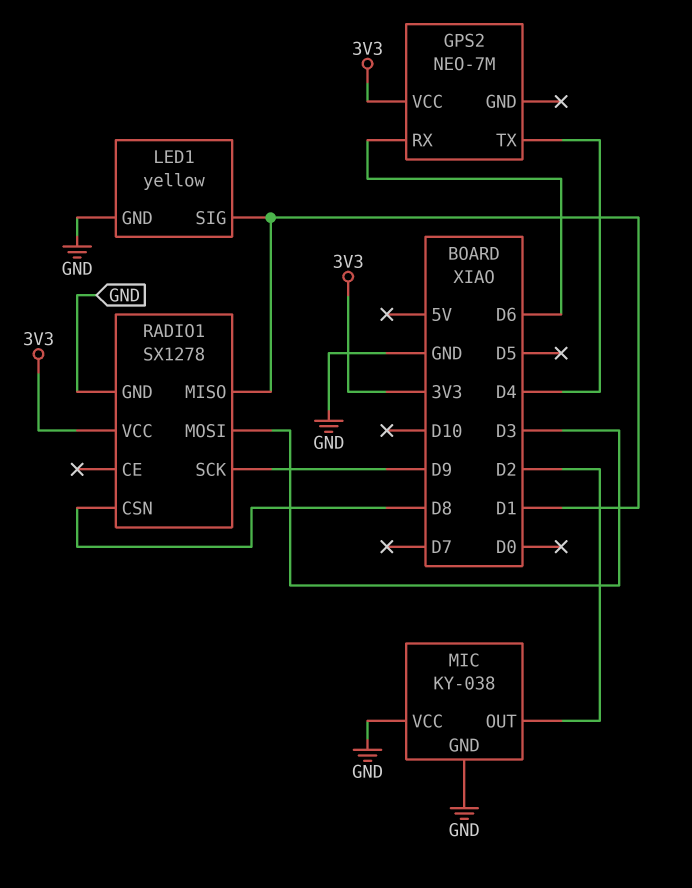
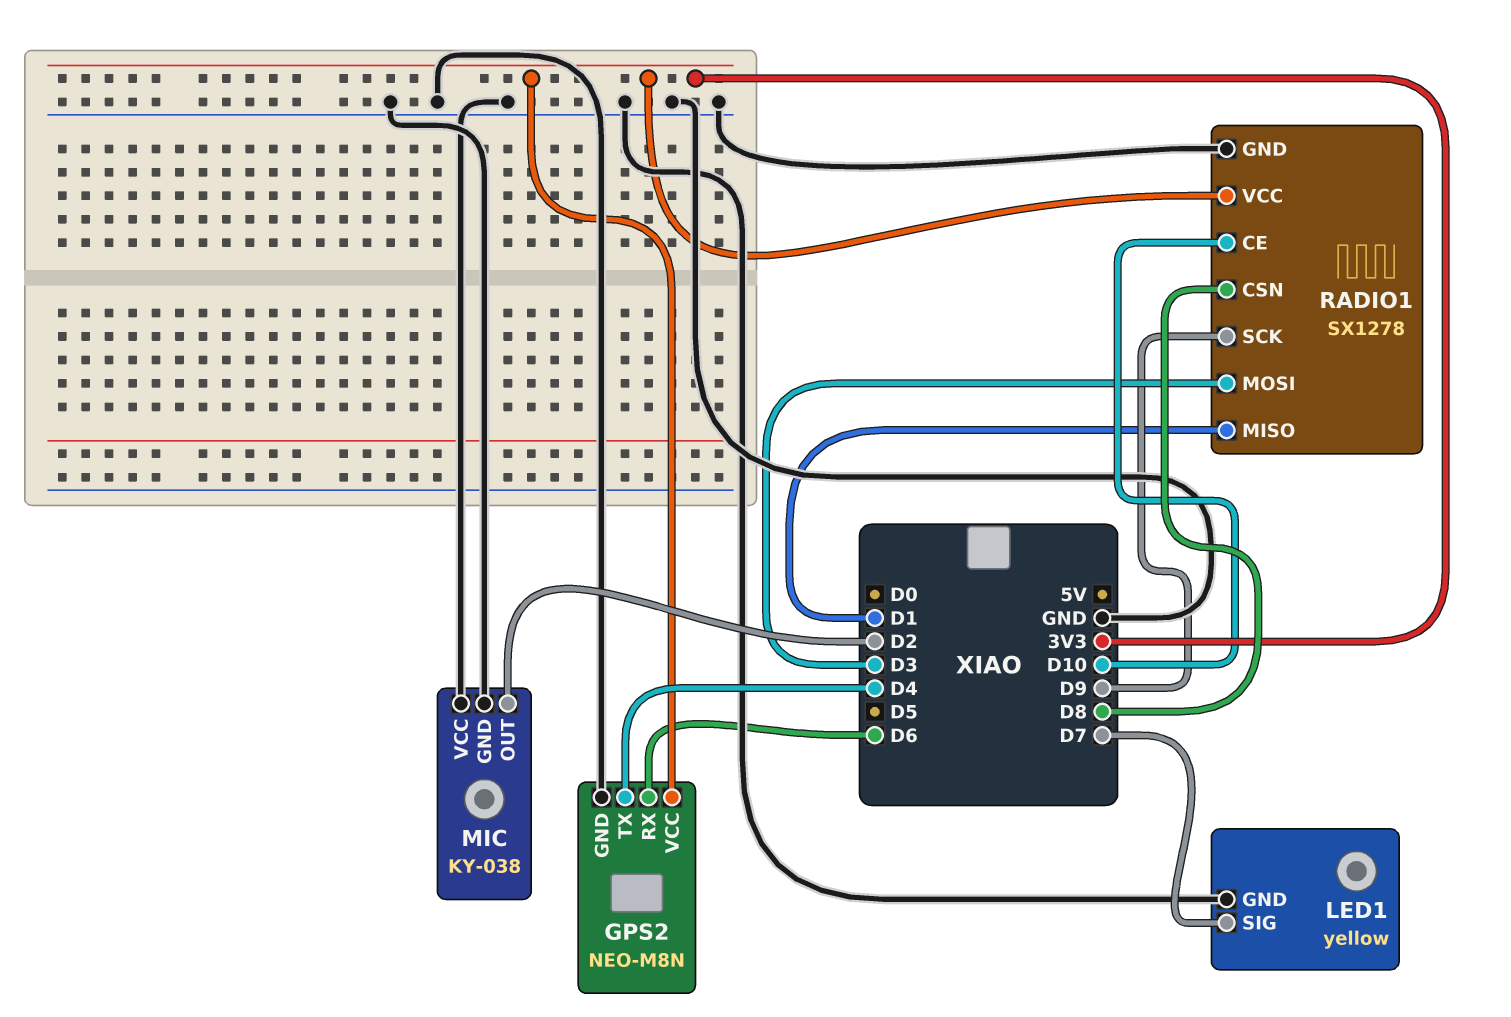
GPS2: NEO-7M -> NEO-M8N
GPS2 pin GND: none -> GND
LED1 pin SIG: D1 -> D7
RADIO1 pin CE: none -> D10

